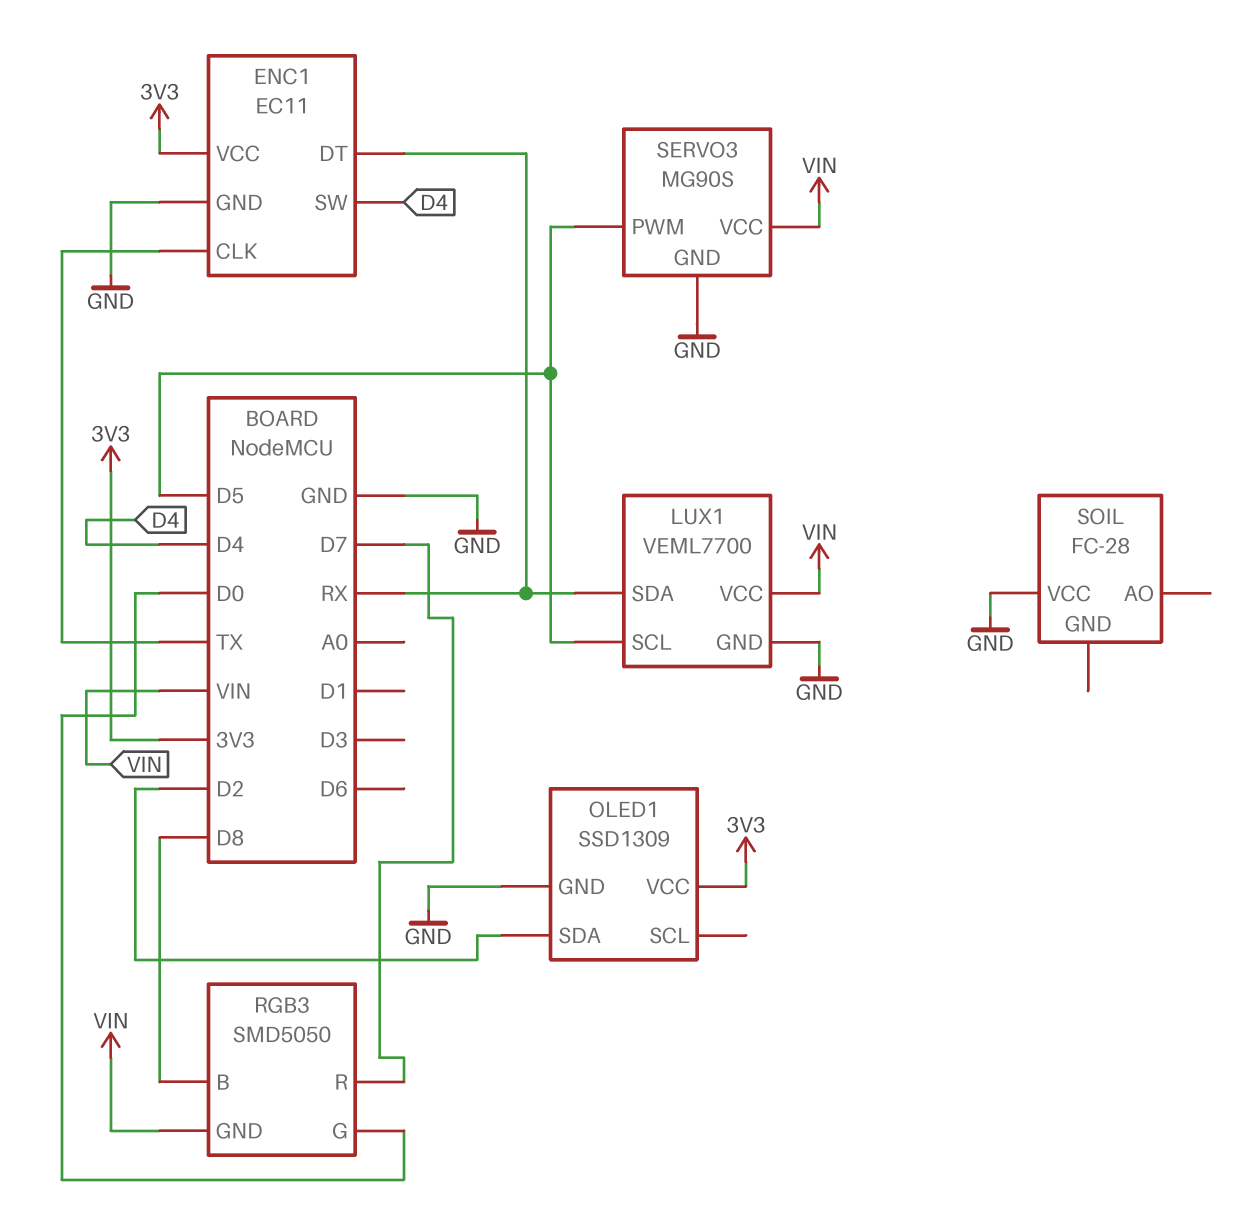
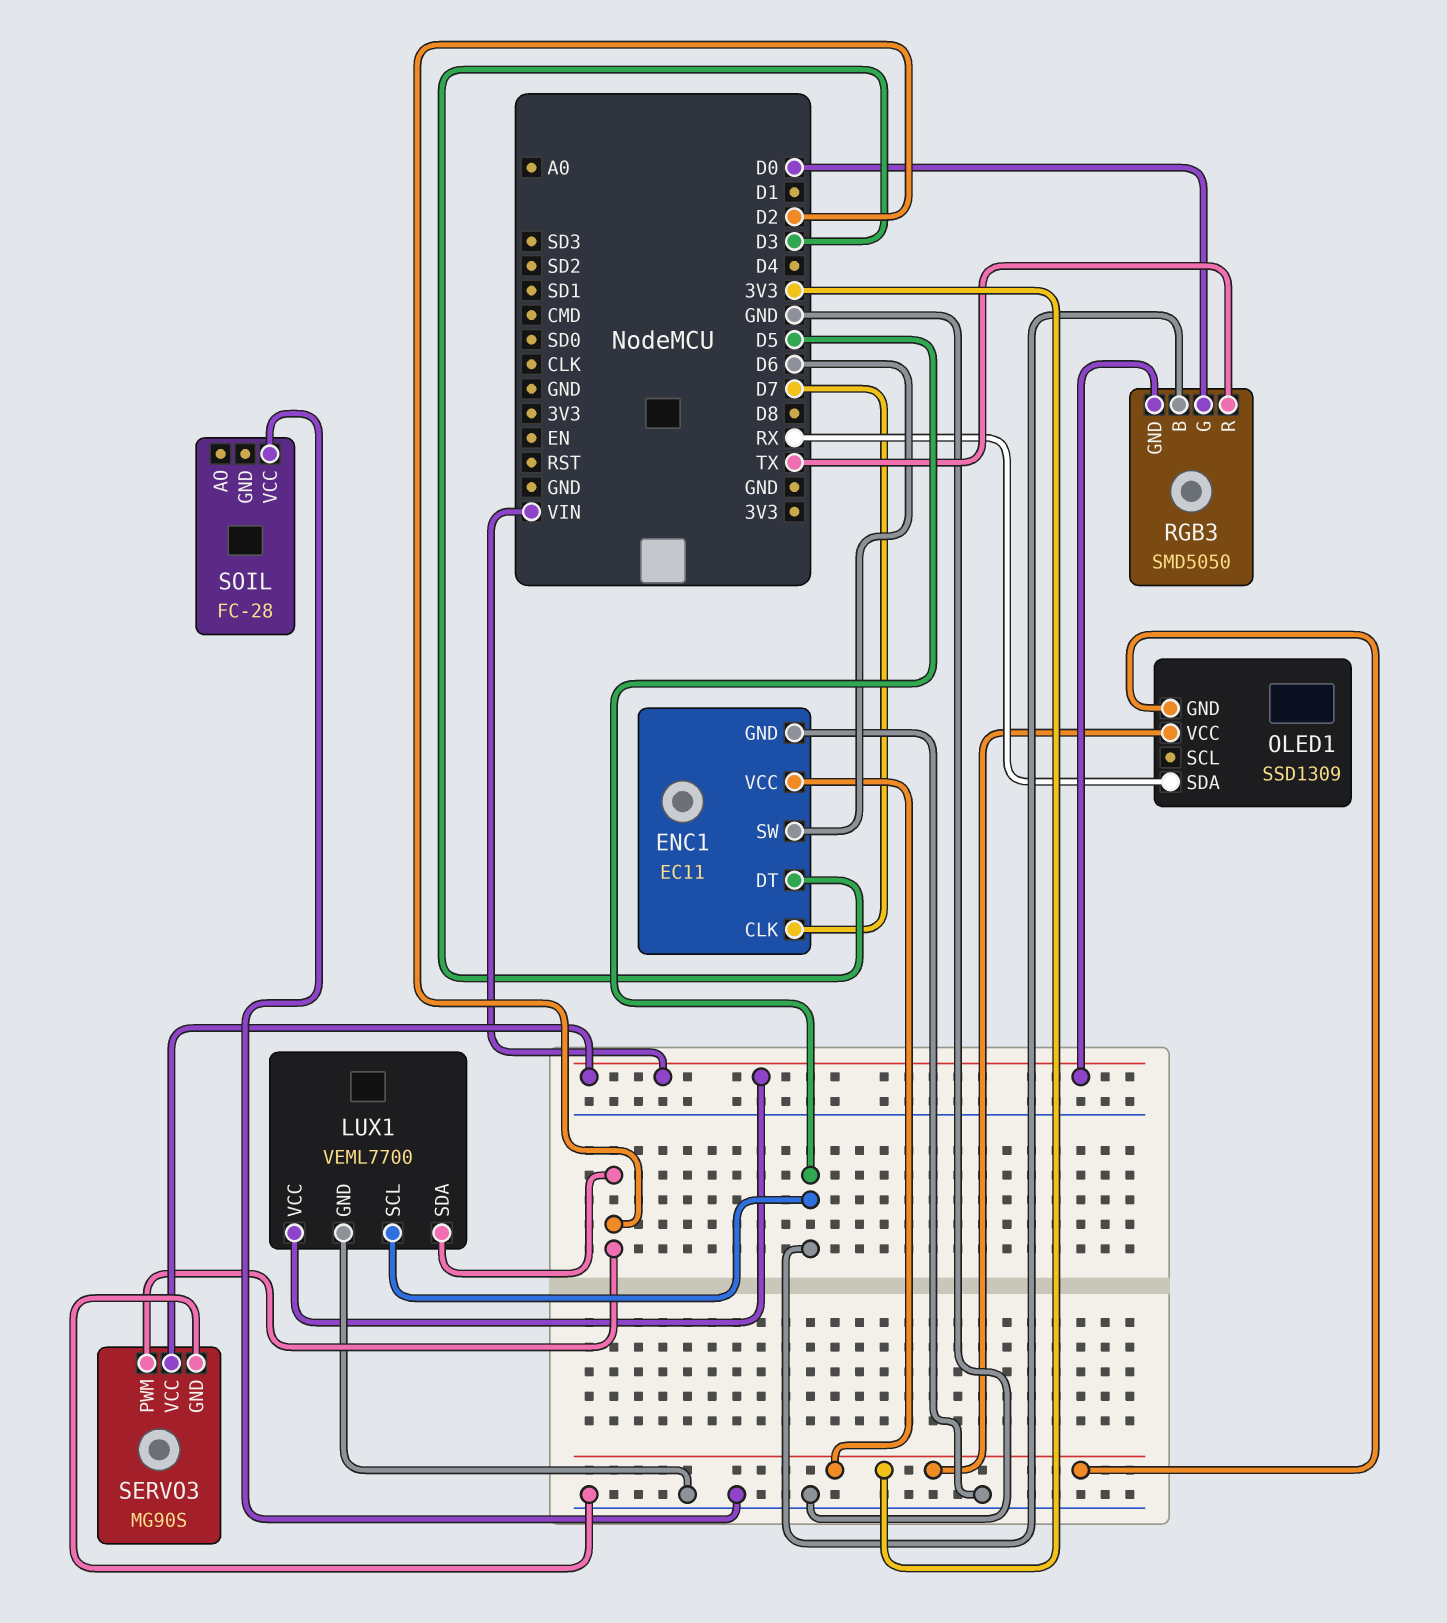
ENC1 pin CLK: TX -> D7
ENC1 pin DT: RX -> D3
ENC1 pin SW: D4 -> D6
LUX1 pin SDA: RX -> D2
OLED1 pin GND: GND -> 3V3
OLED1 pin SDA: D2 -> RX
RGB3 pin B: D8 -> D5
RGB3 pin R: D7 -> TX
SERVO3 pin PWM: D5 -> D2

